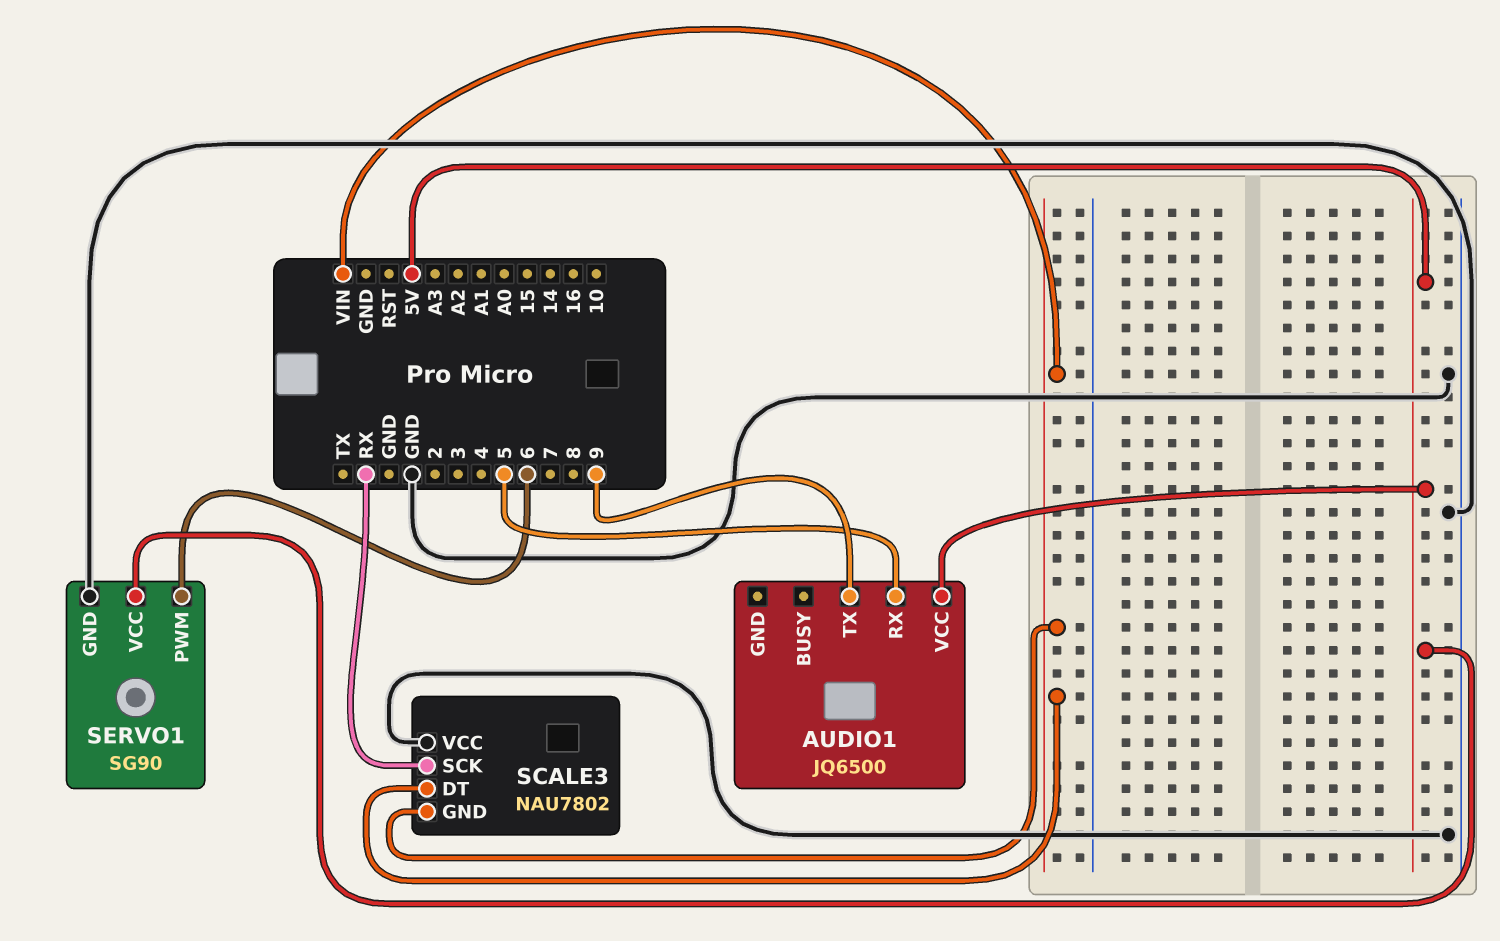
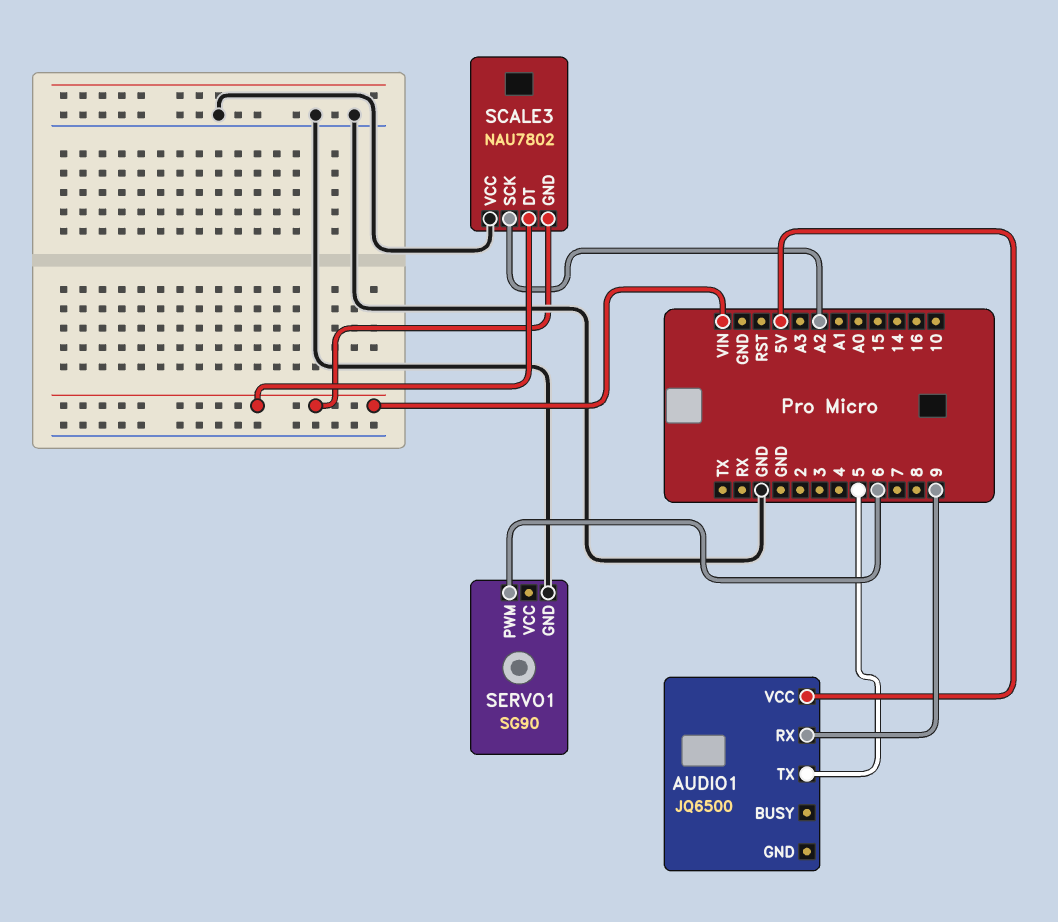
AUDIO1 pin RX: 5 -> 9
AUDIO1 pin TX: 9 -> 5
SCALE3 pin SCK: RX -> A2
SERVO1 pin VCC: 5V -> none

